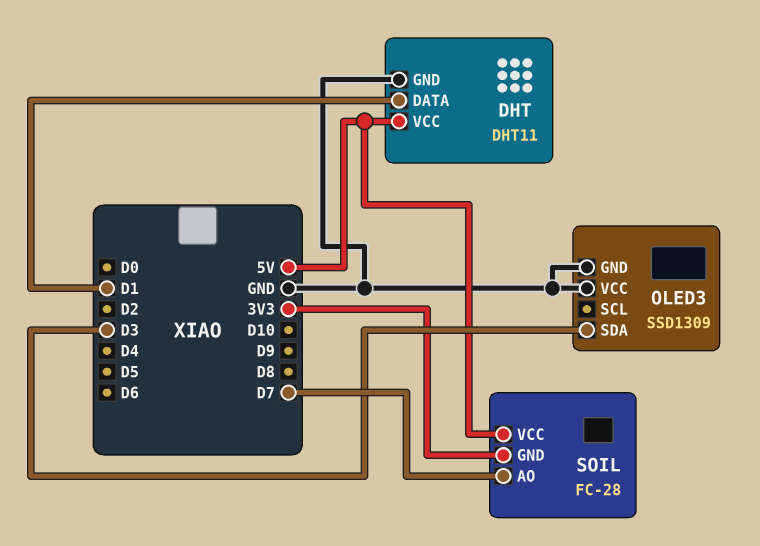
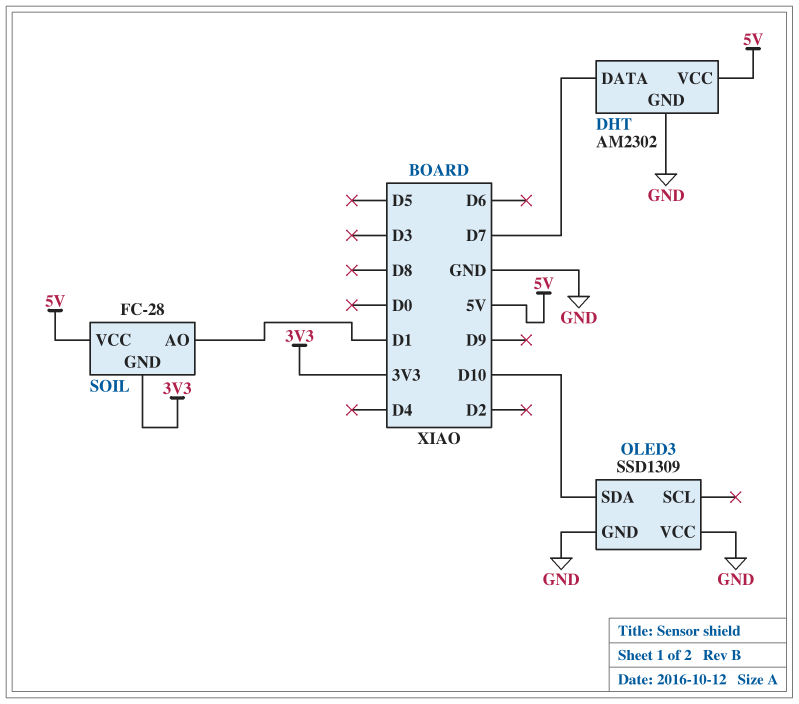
DHT: DHT11 -> AM2302
DHT pin DATA: D1 -> D7
OLED3 pin SDA: D3 -> D10
SOIL pin AO: D7 -> D1

